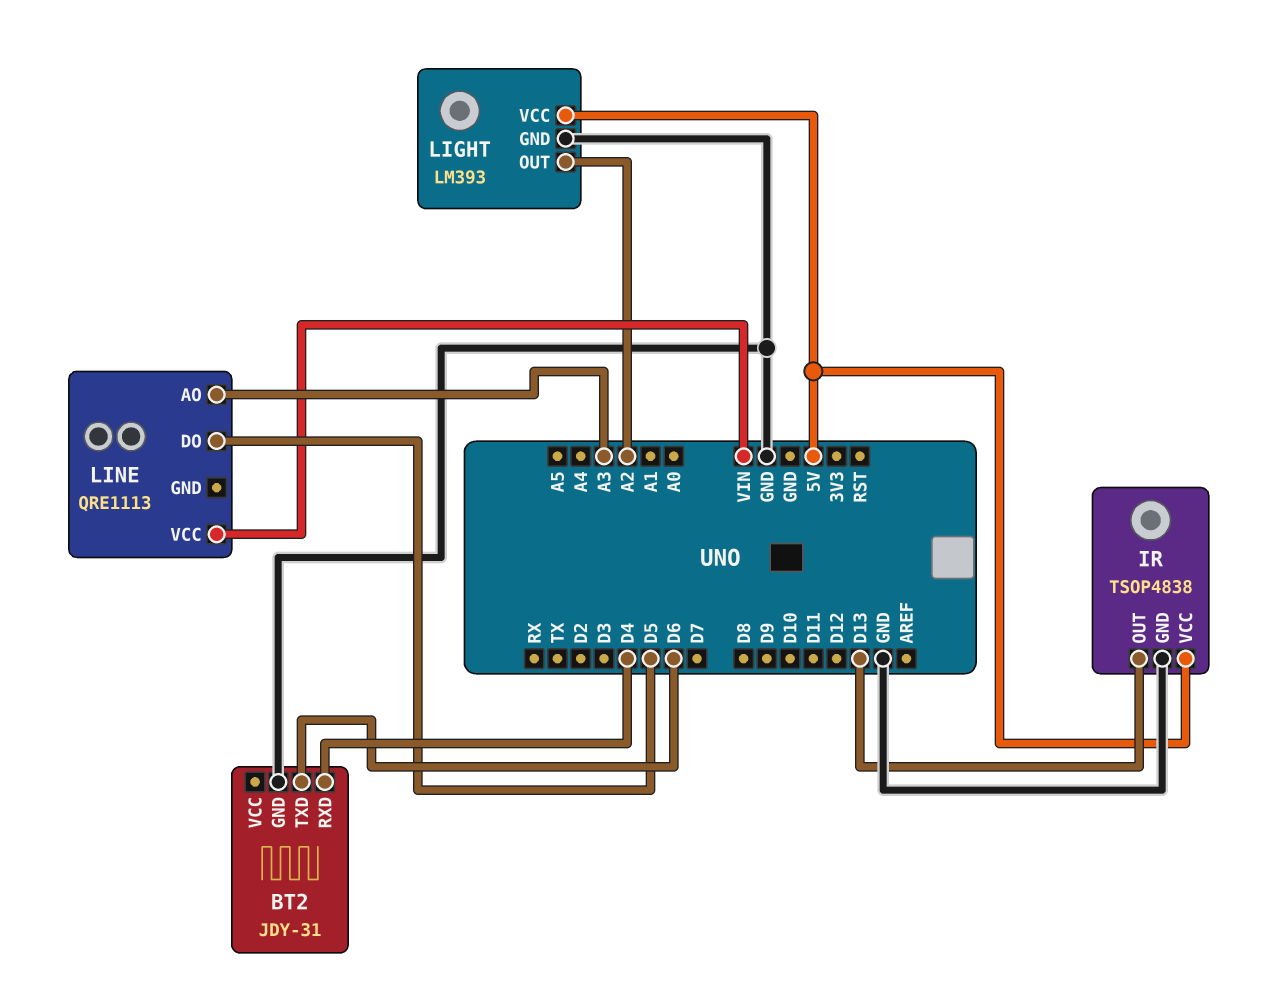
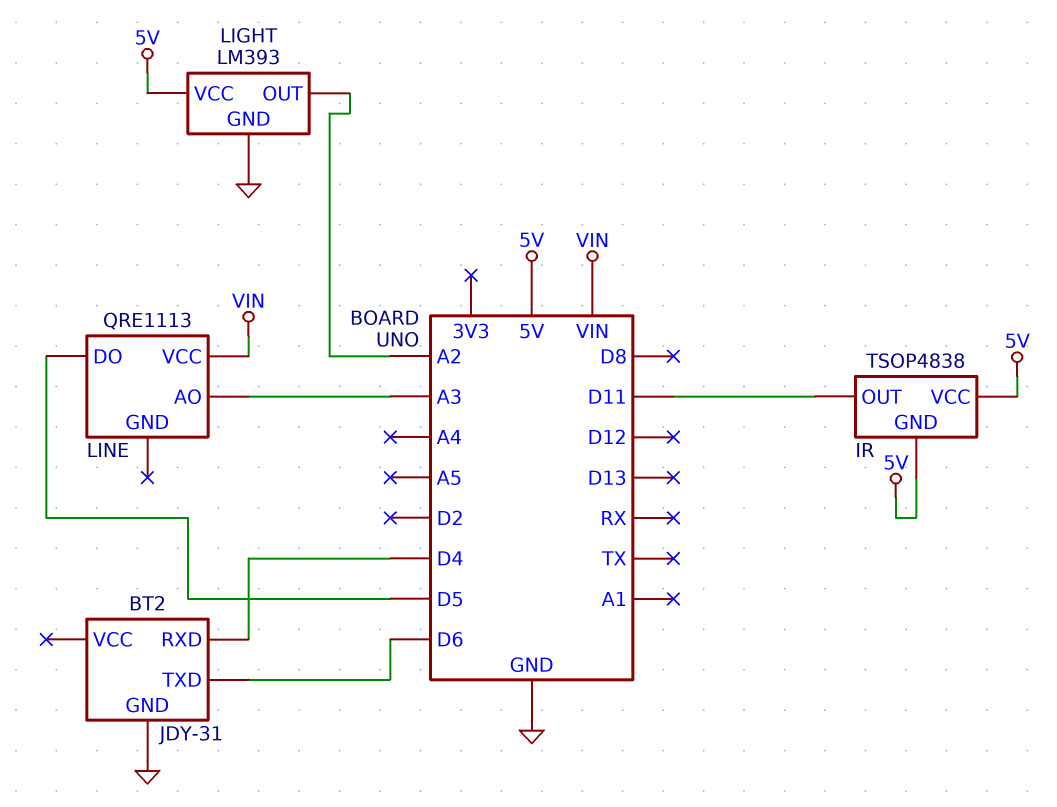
IR pin GND: GND -> 5V
IR pin OUT: D13 -> D11

